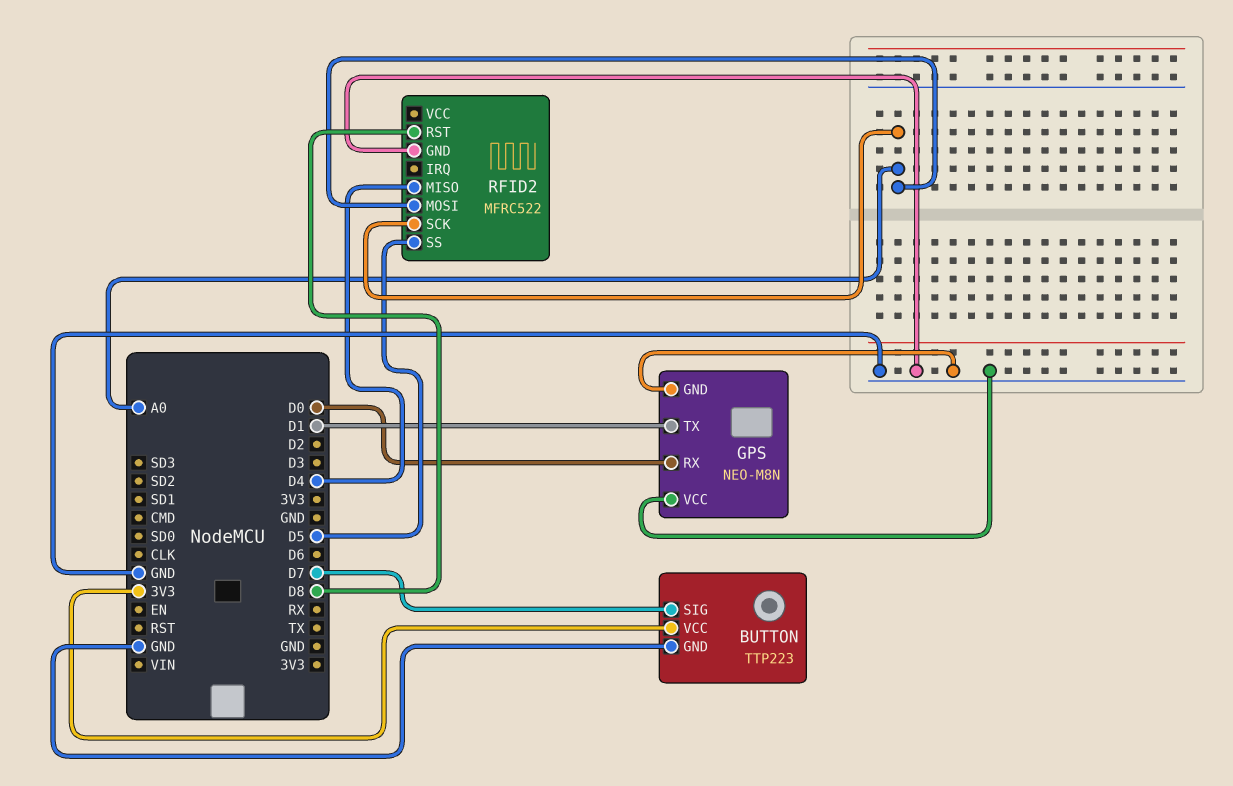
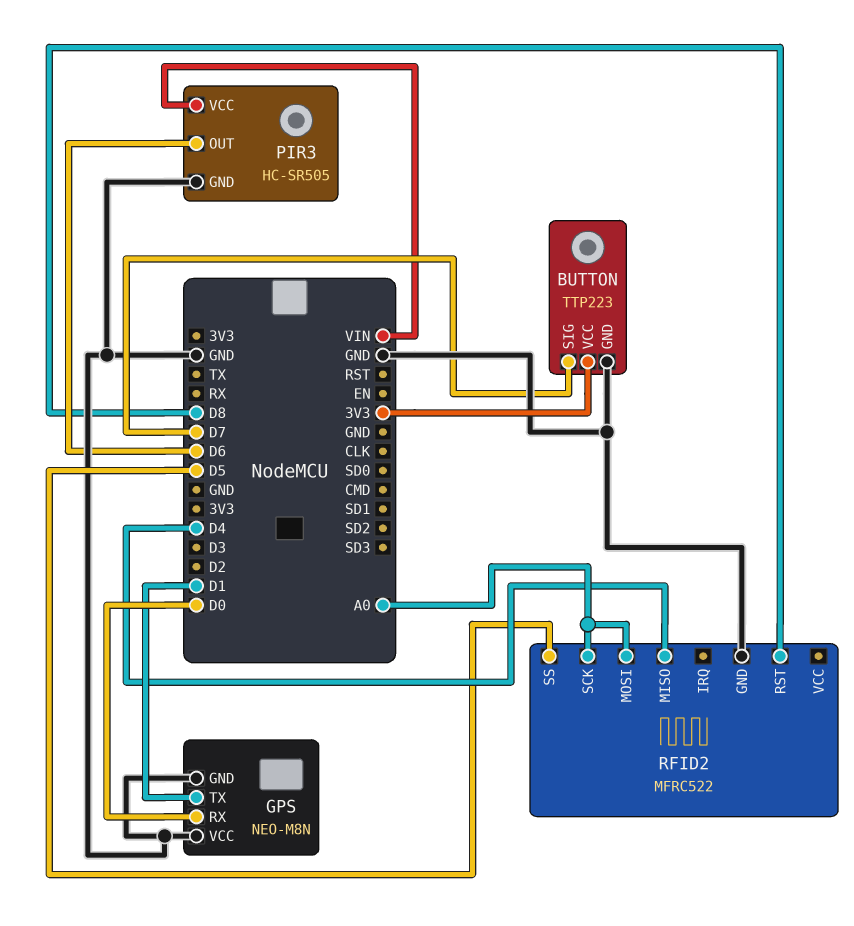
PIR3: none -> HC-SR505
PIR3 pin GND: none -> GND
PIR3 pin OUT: none -> D6
PIR3 pin VCC: none -> VIN

